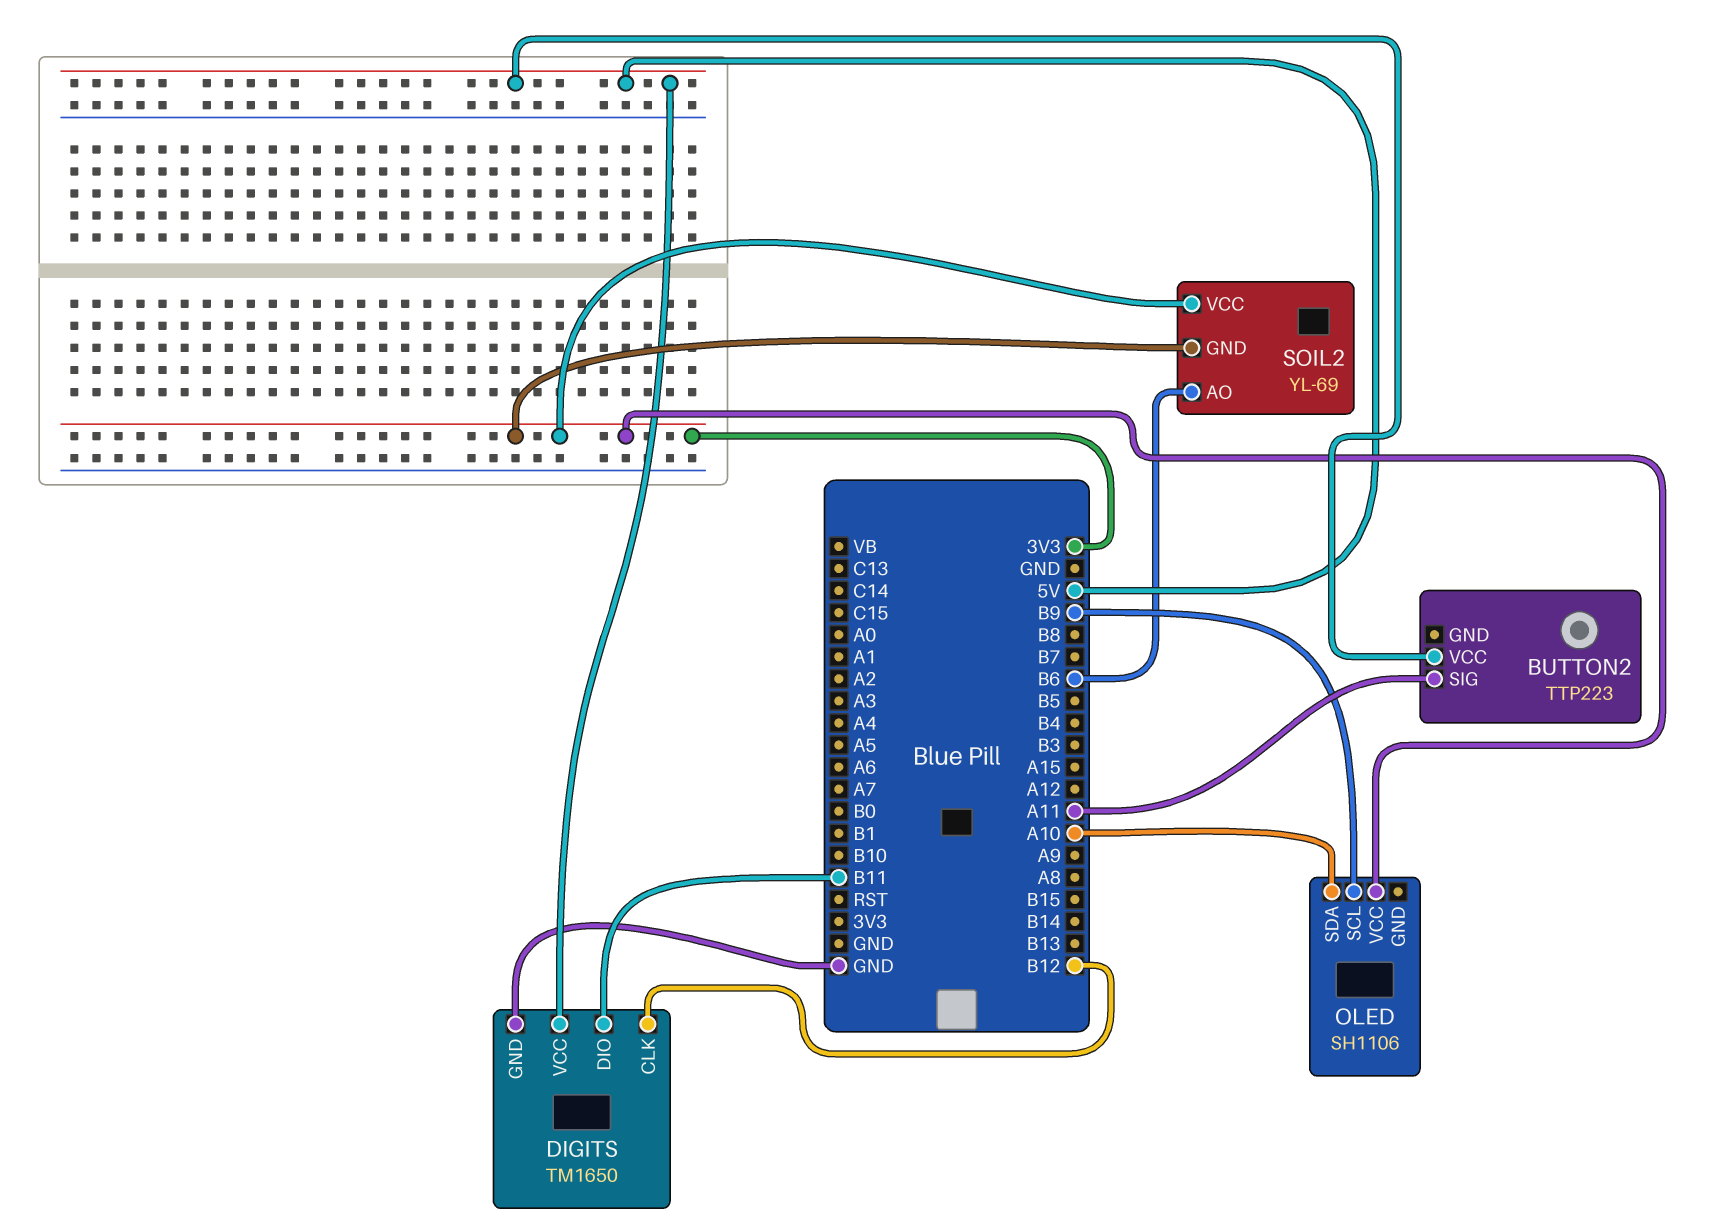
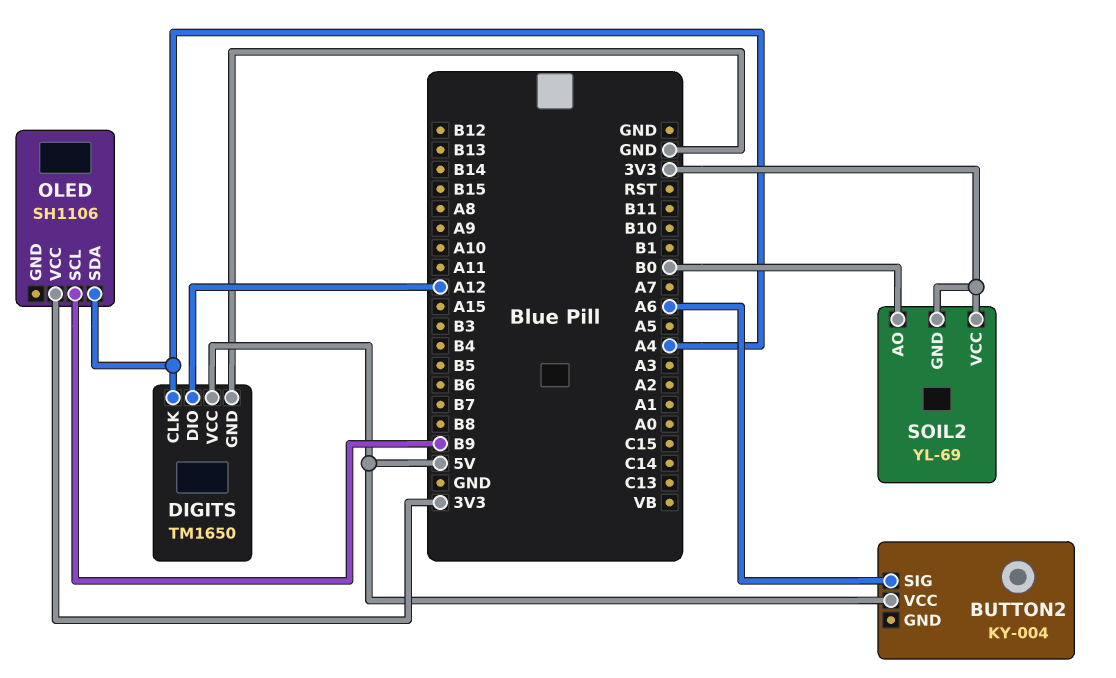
BUTTON2: TTP223 -> KY-004
BUTTON2 pin SIG: A11 -> A6
DIGITS pin CLK: B12 -> A4
DIGITS pin DIO: B11 -> A12
OLED pin SDA: A10 -> A4
SOIL2 pin AO: B6 -> B0

